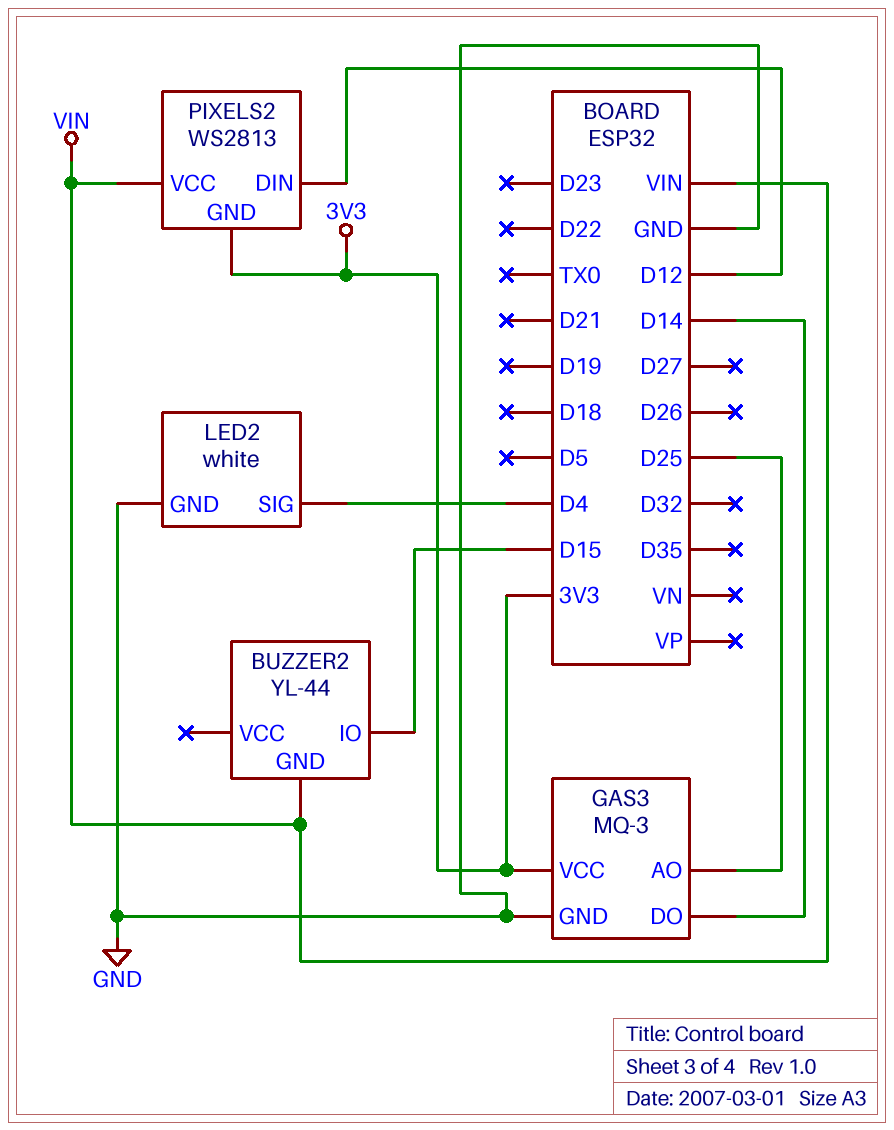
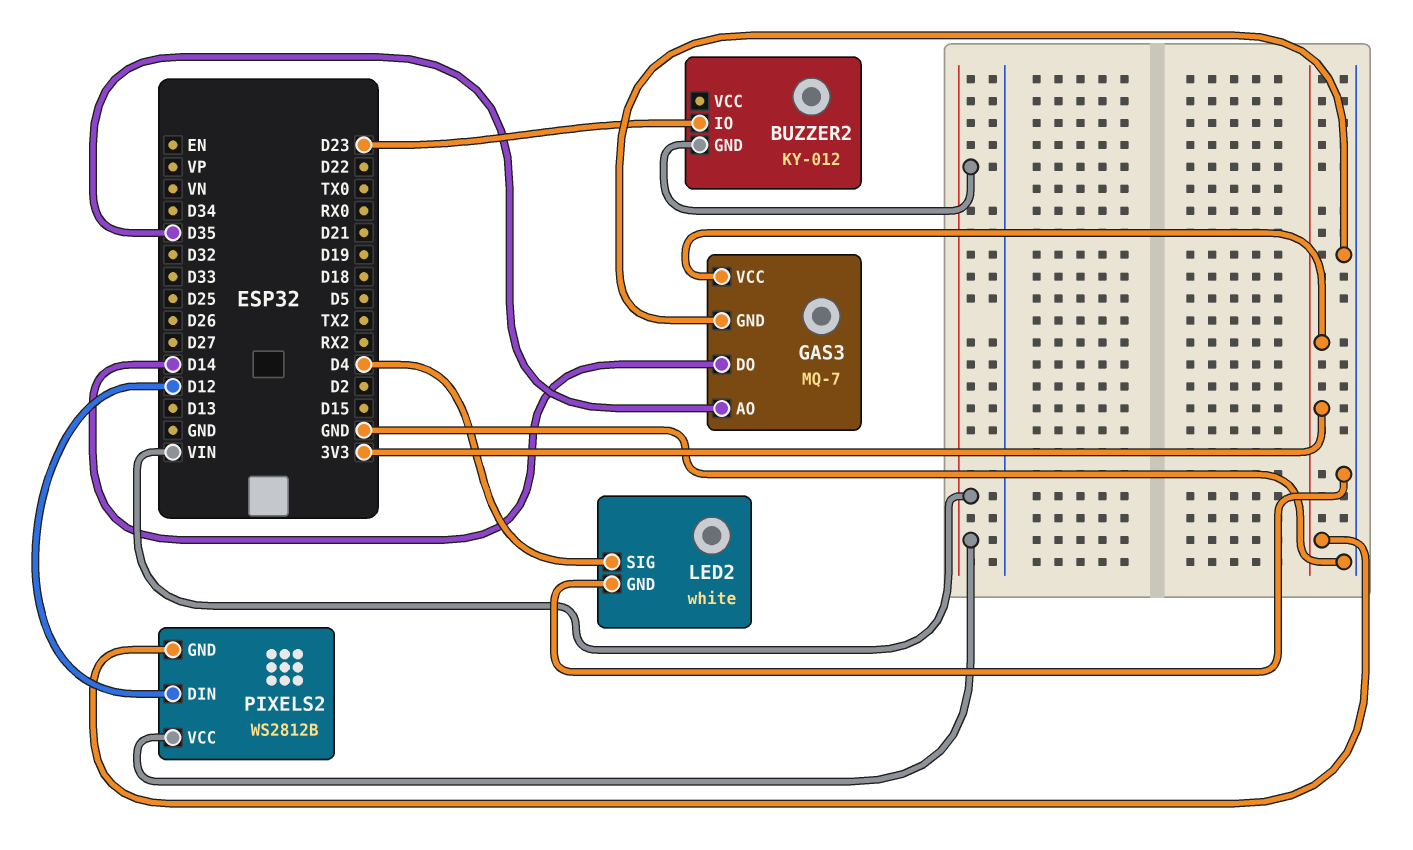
BUZZER2: YL-44 -> KY-012
BUZZER2 pin IO: D15 -> D23
GAS3: MQ-3 -> MQ-7
GAS3 pin AO: D25 -> D35
PIXELS2: WS2813 -> WS2812B

